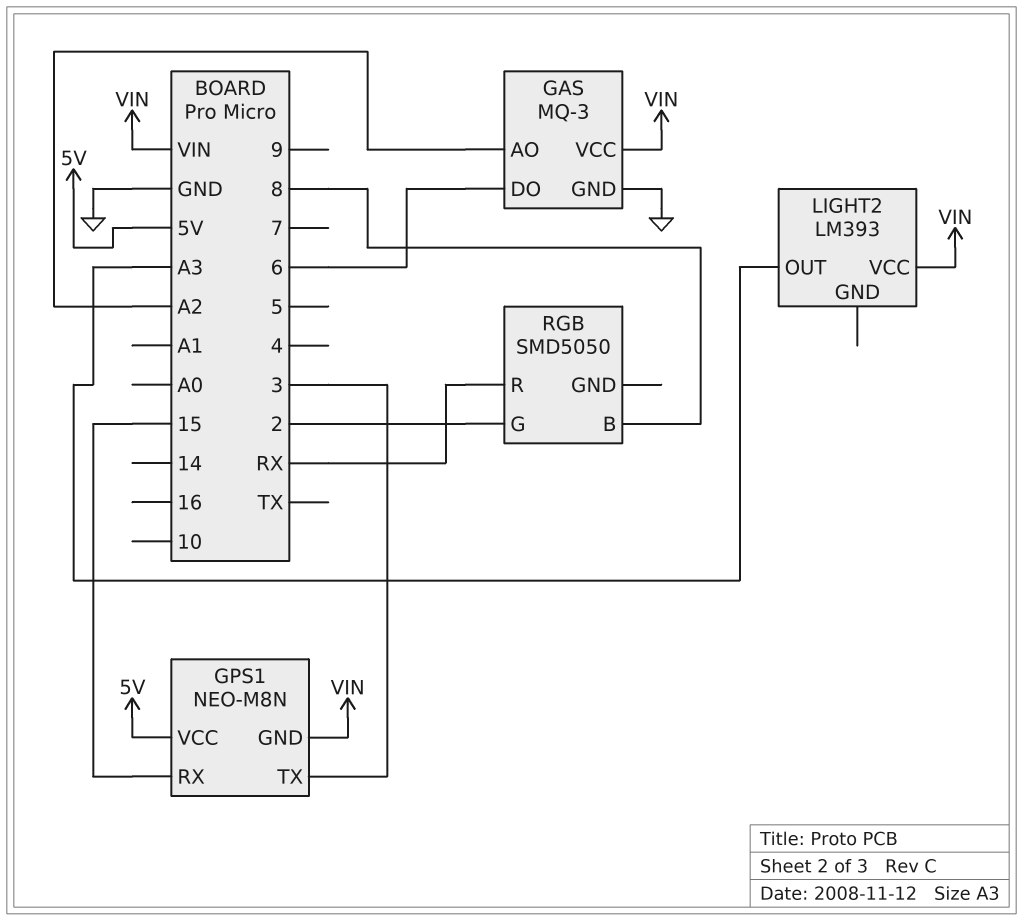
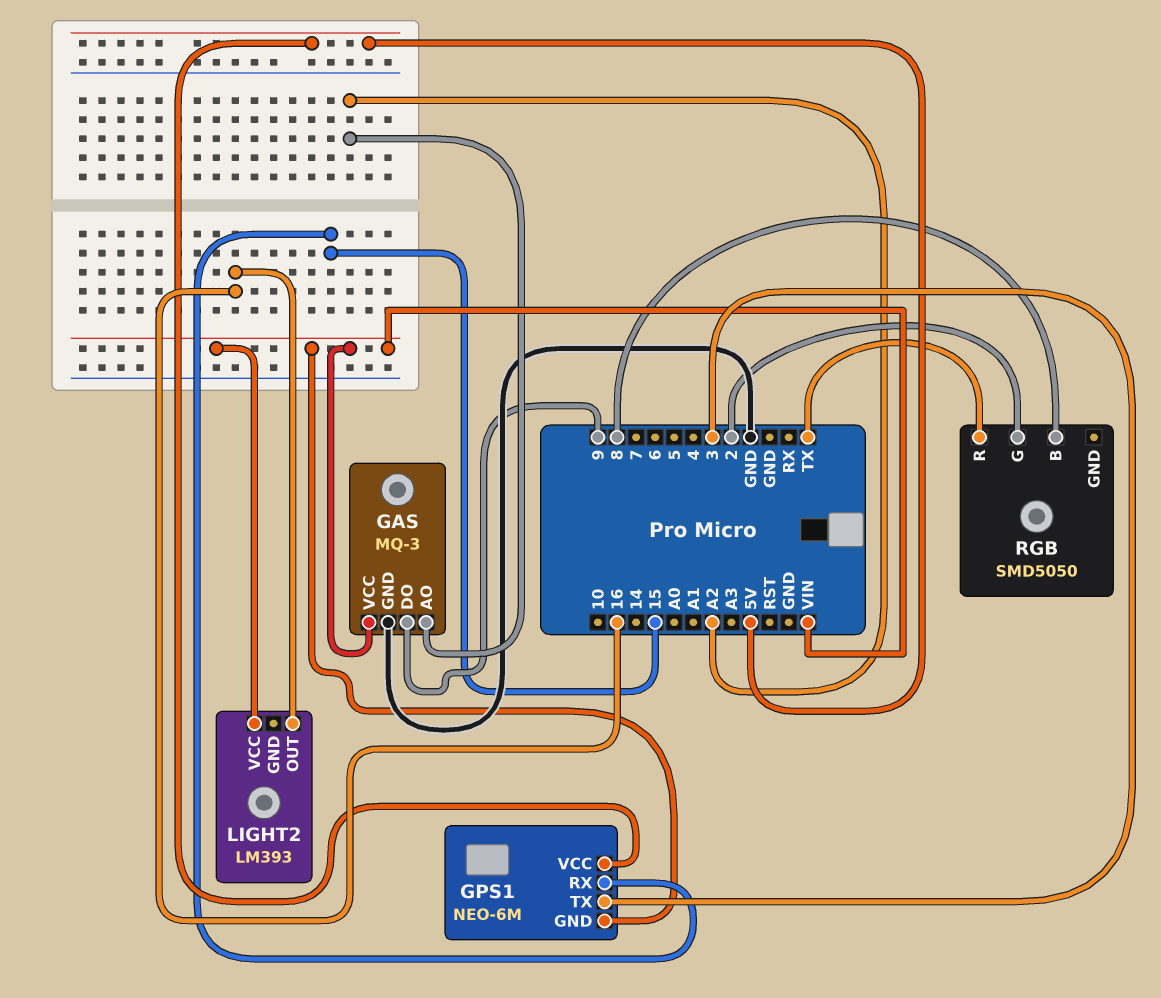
GAS pin DO: 6 -> 9
GPS1: NEO-M8N -> NEO-6M
LIGHT2 pin OUT: A3 -> 16
RGB pin R: RX -> TX

